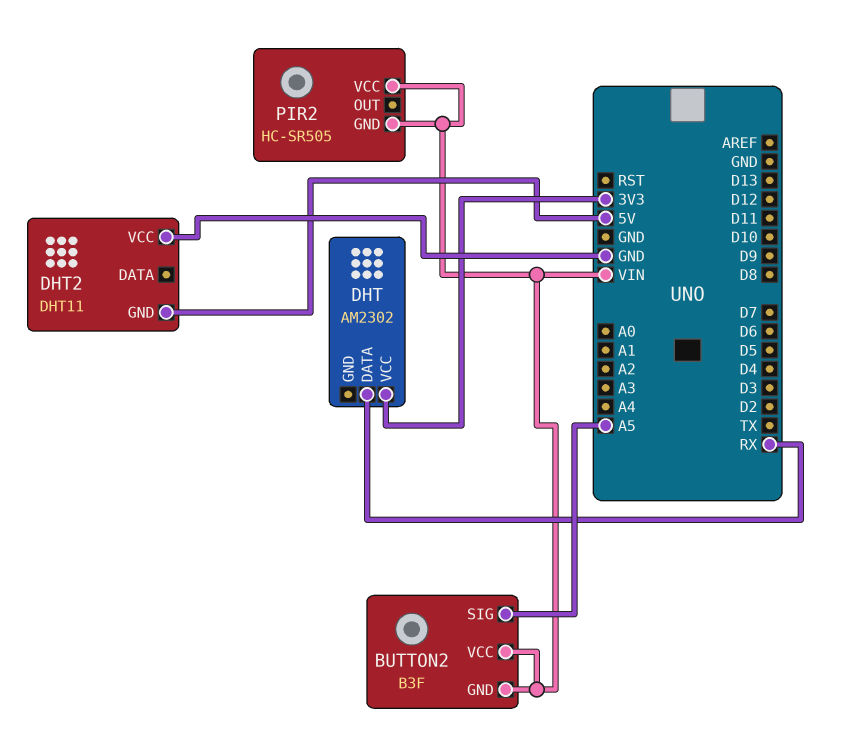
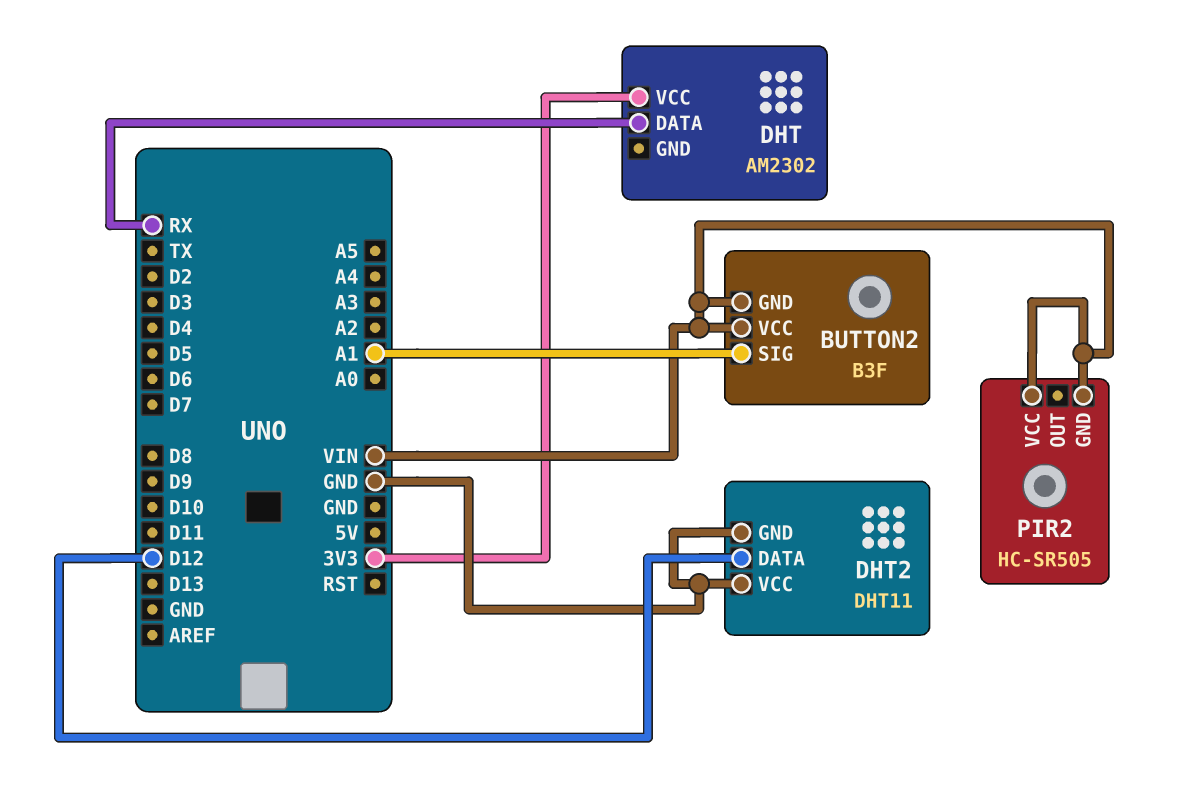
BUTTON2 pin SIG: A5 -> A1
DHT2 pin DATA: none -> D12
DHT2 pin GND: 5V -> GND

